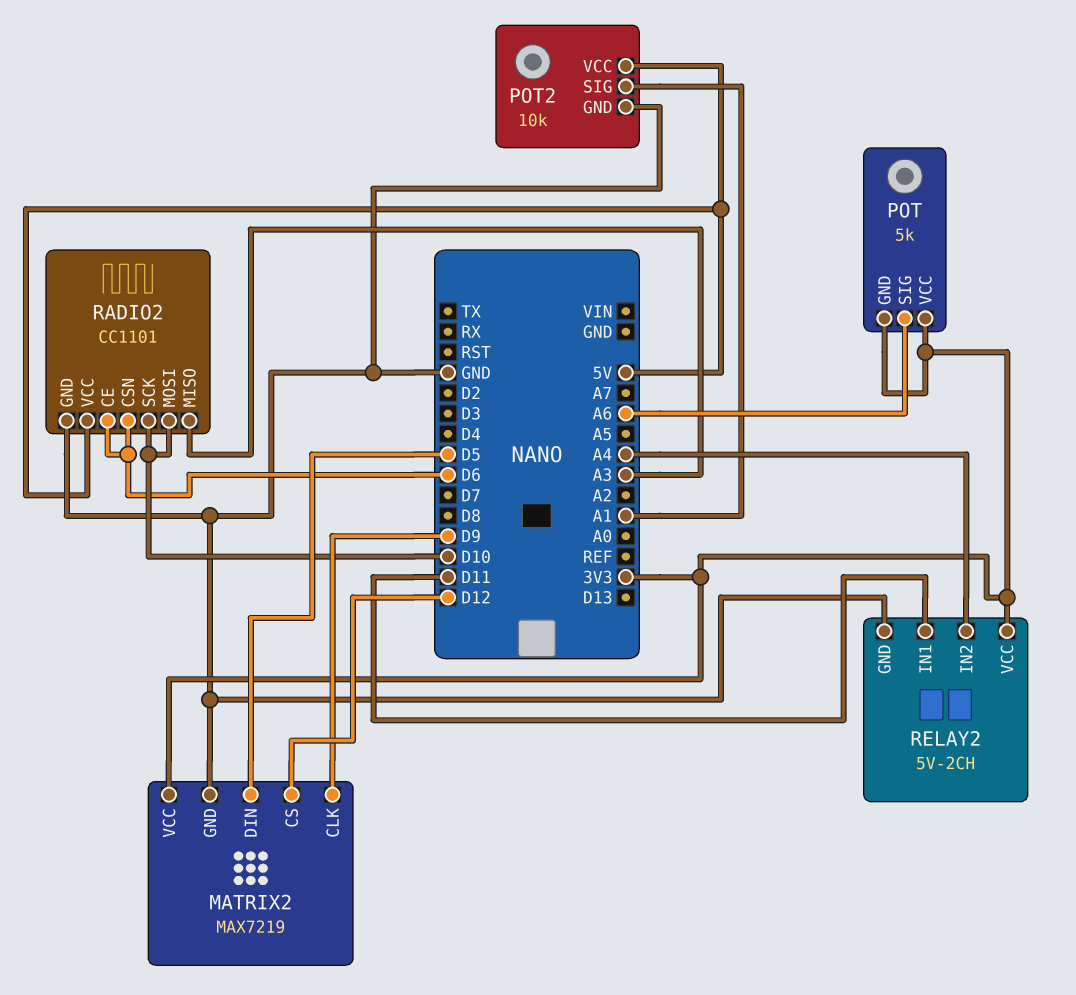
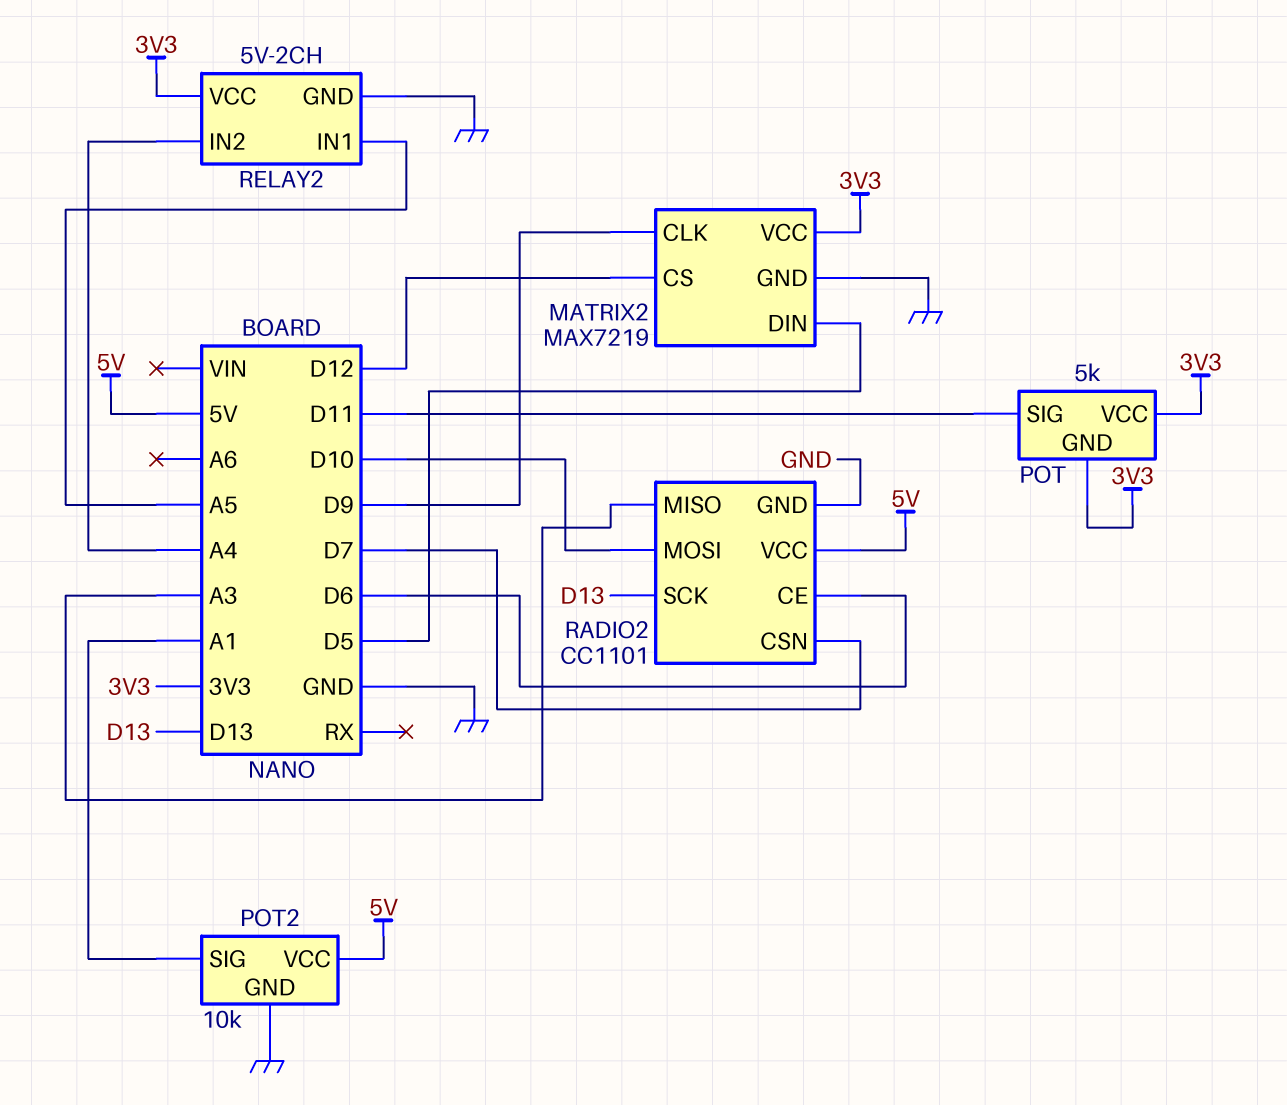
POT pin SIG: A6 -> D11
RADIO2 pin CSN: D6 -> D7
RADIO2 pin SCK: D10 -> D13
RELAY2 pin IN1: D11 -> A5

